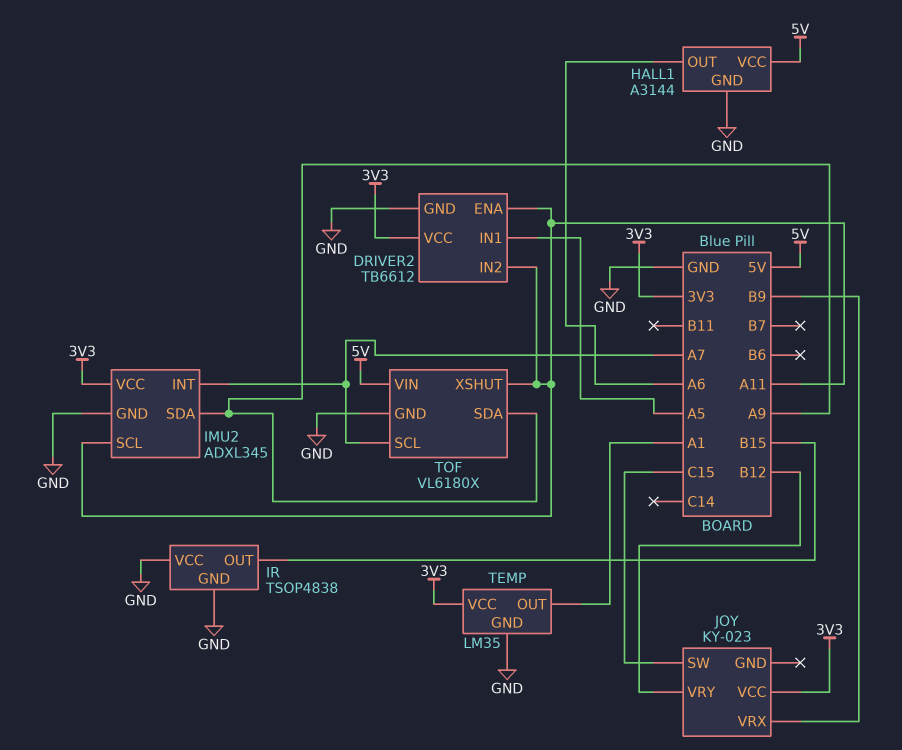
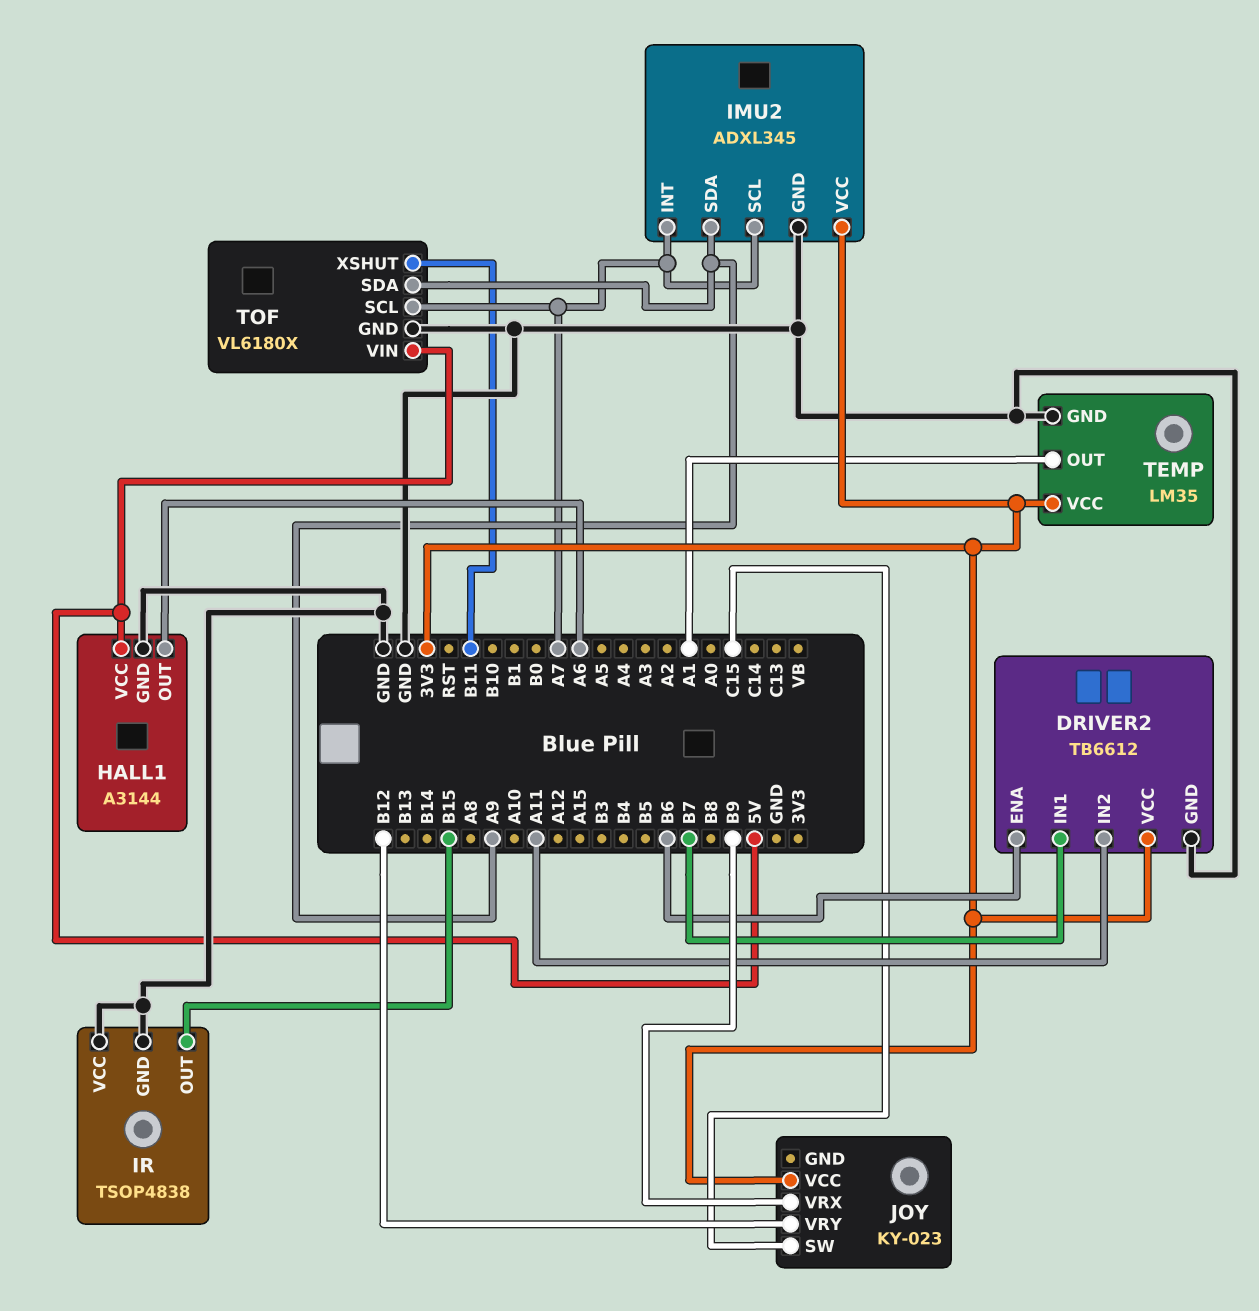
DRIVER2 pin ENA: A11 -> B6
DRIVER2 pin IN1: A5 -> B7
IMU2 pin SCL: A11 -> A7
TOF pin XSHUT: A11 -> B11

